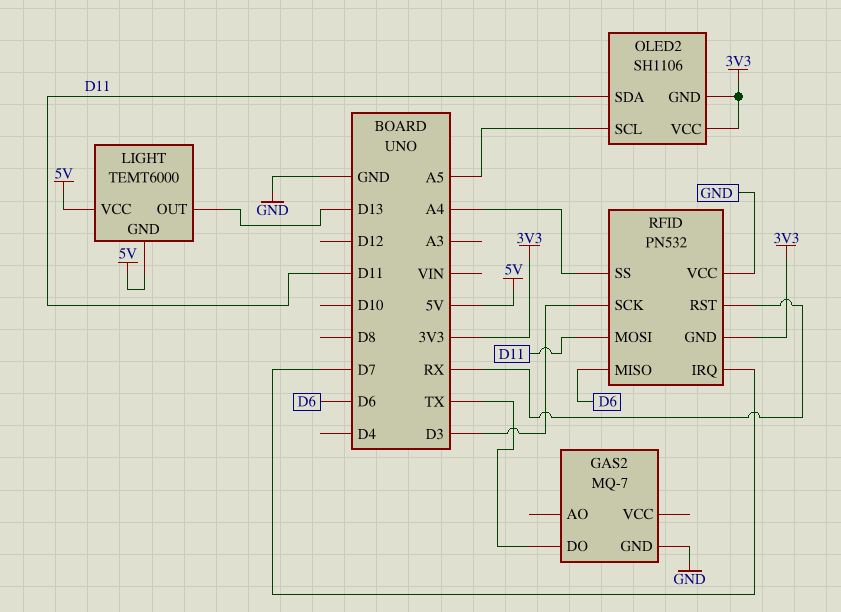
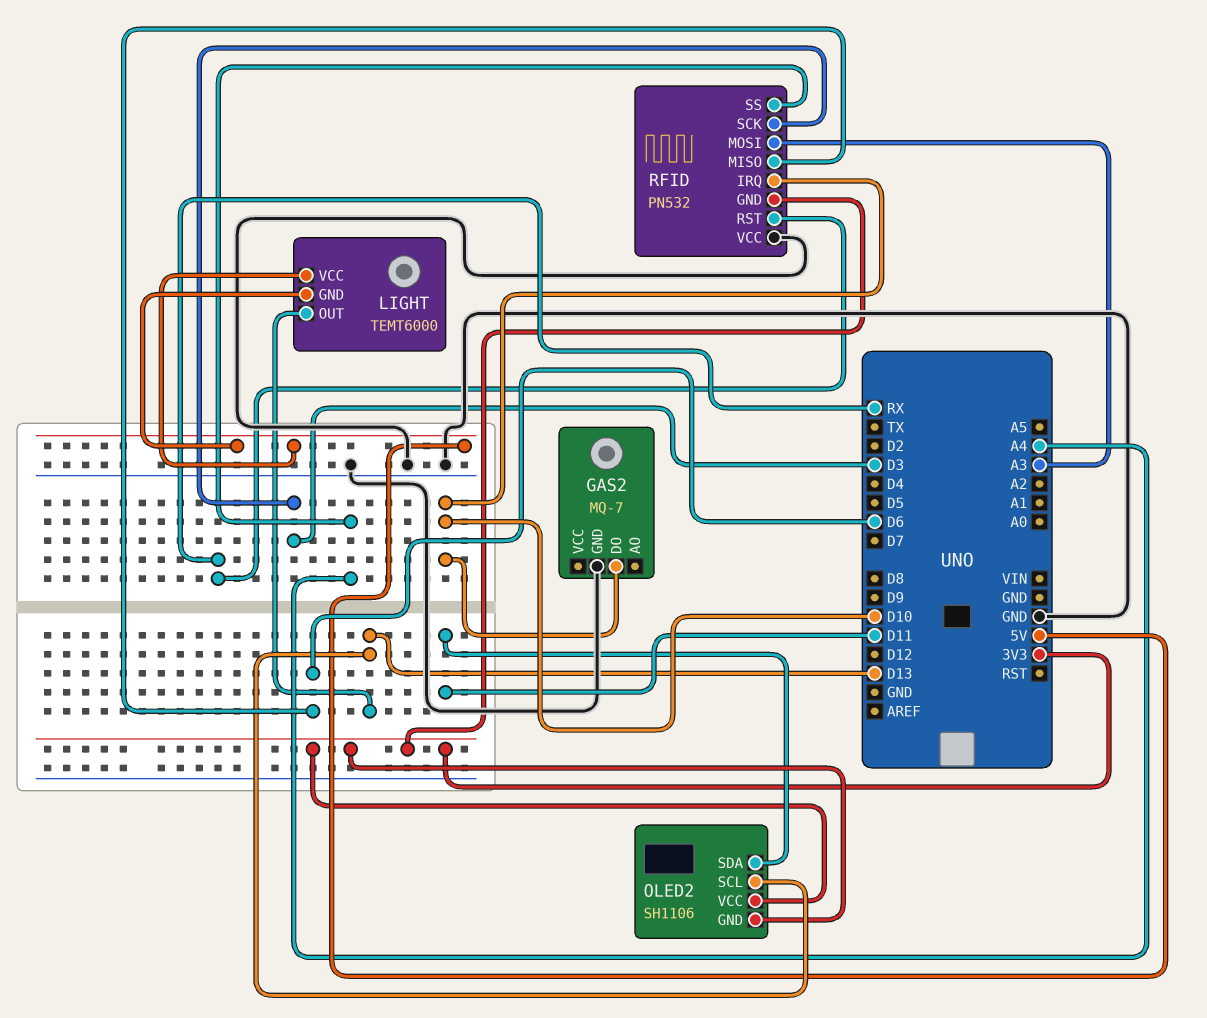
GAS2 pin DO: TX -> D10
OLED2 pin SCL: A5 -> D13
RFID pin IRQ: D7 -> D10
RFID pin MOSI: D11 -> A3

